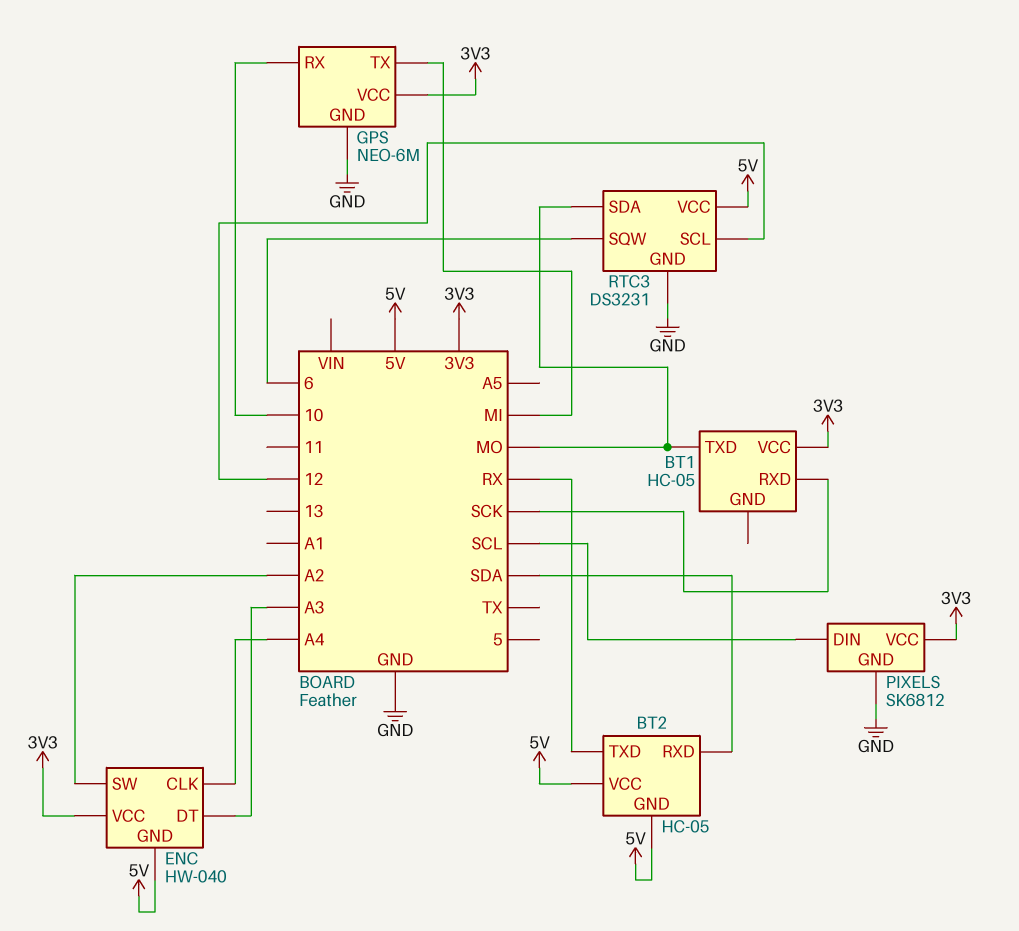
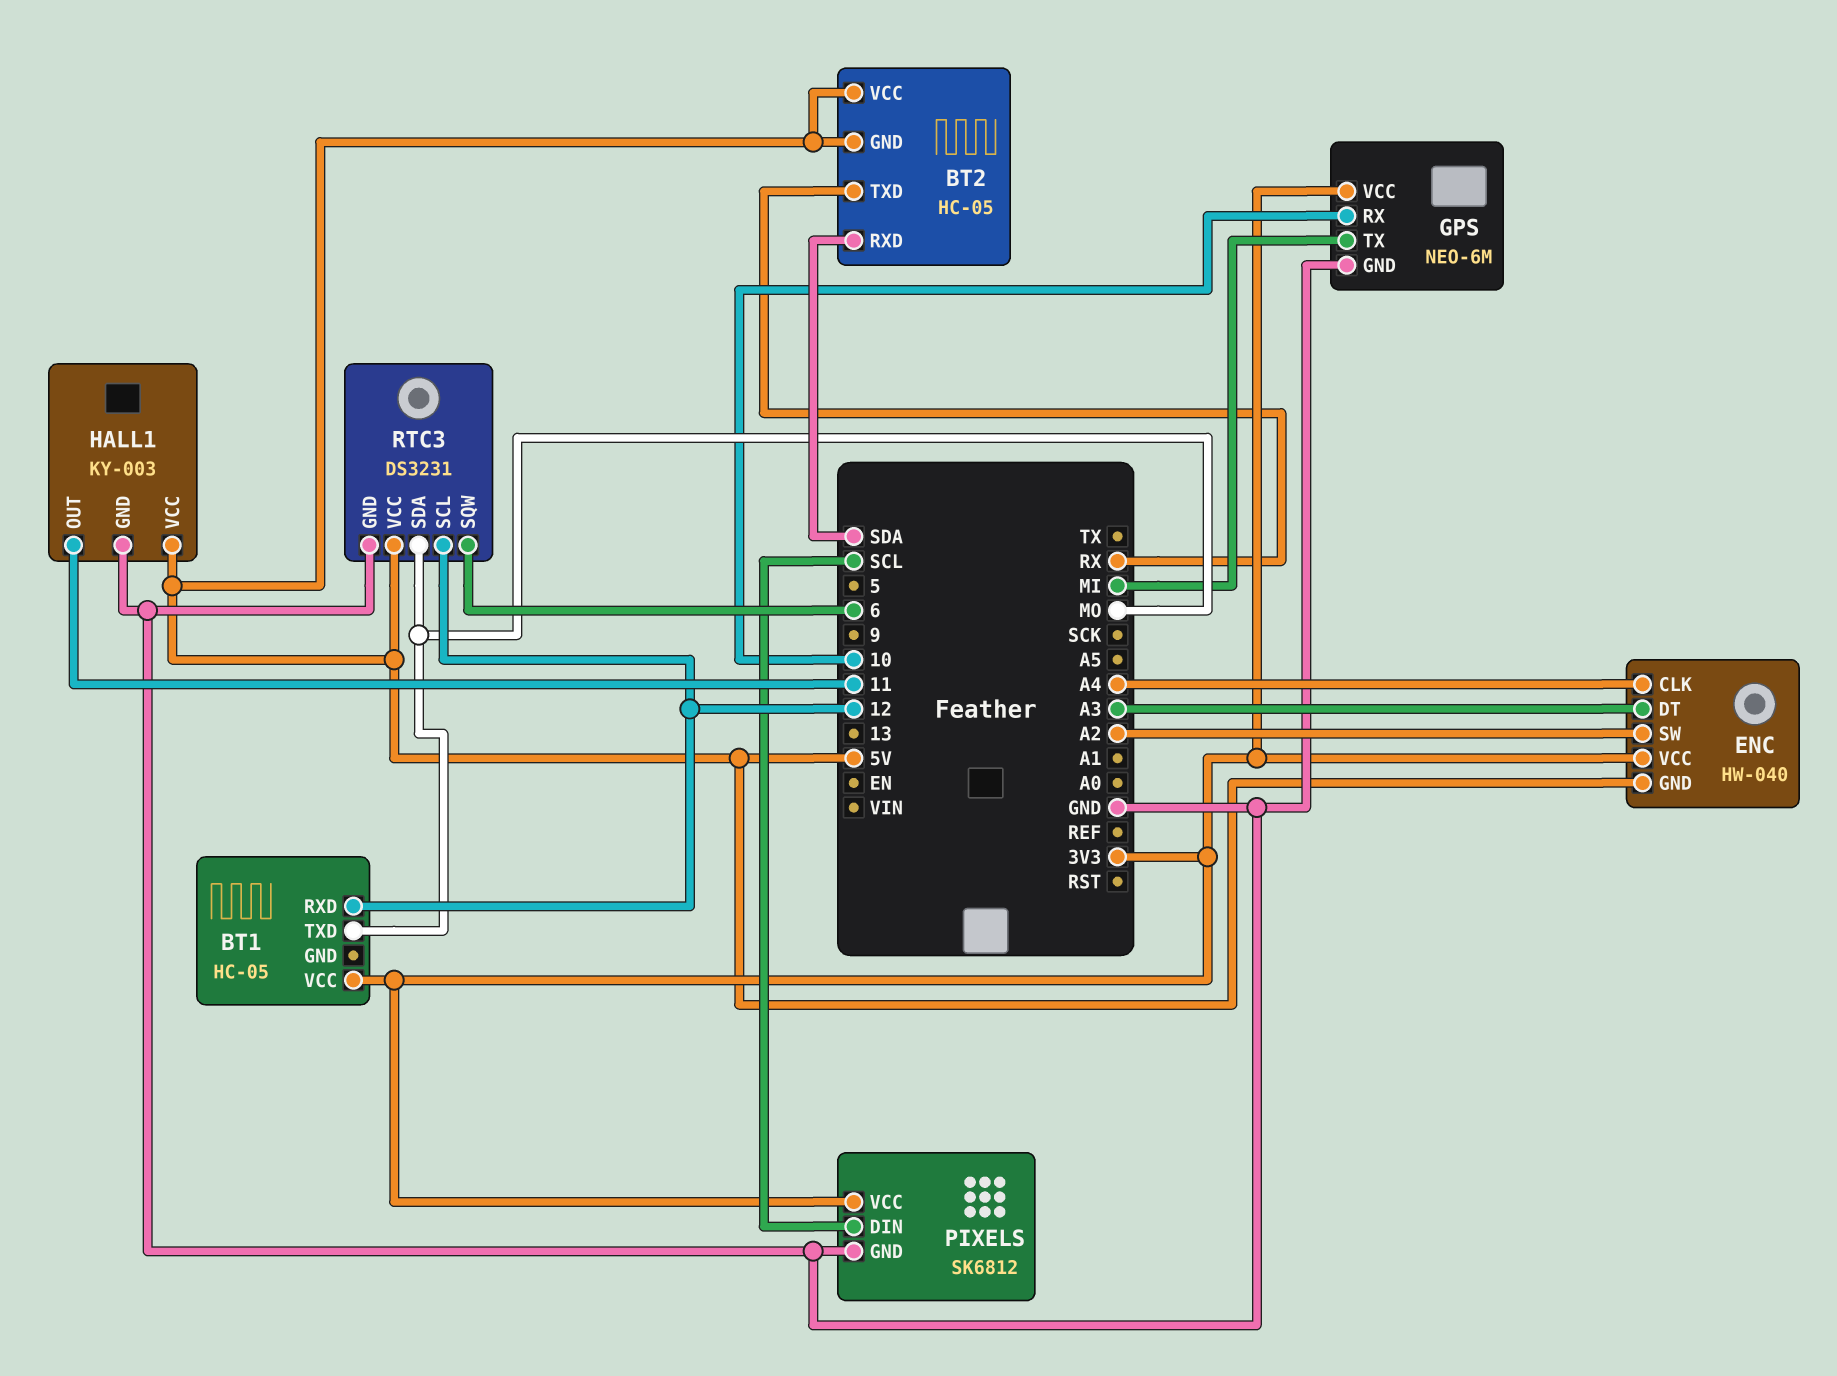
BT1 pin RXD: SCK -> 12
HALL1: none -> KY-003
HALL1 pin GND: none -> GND
HALL1 pin OUT: none -> 11
HALL1 pin VCC: none -> 5V

